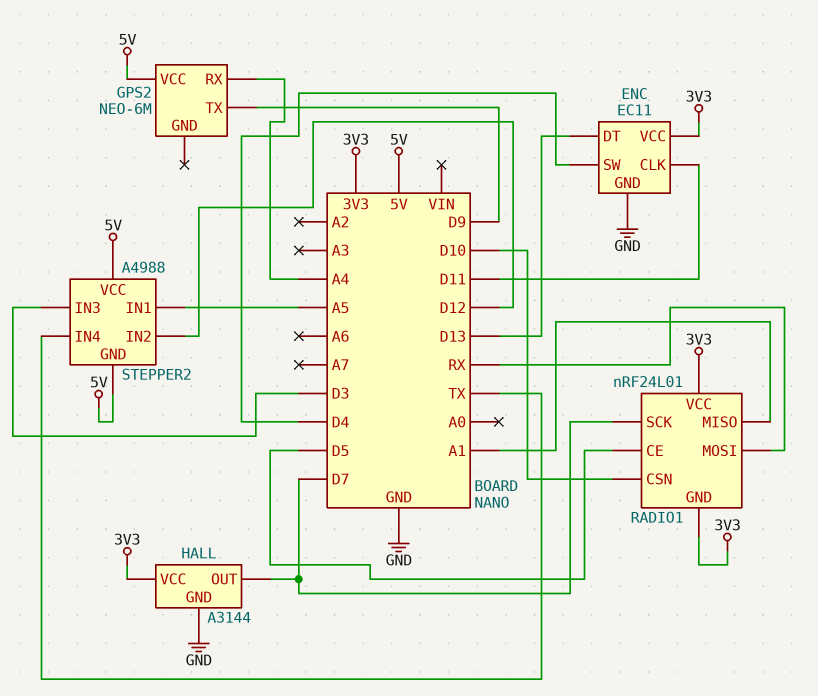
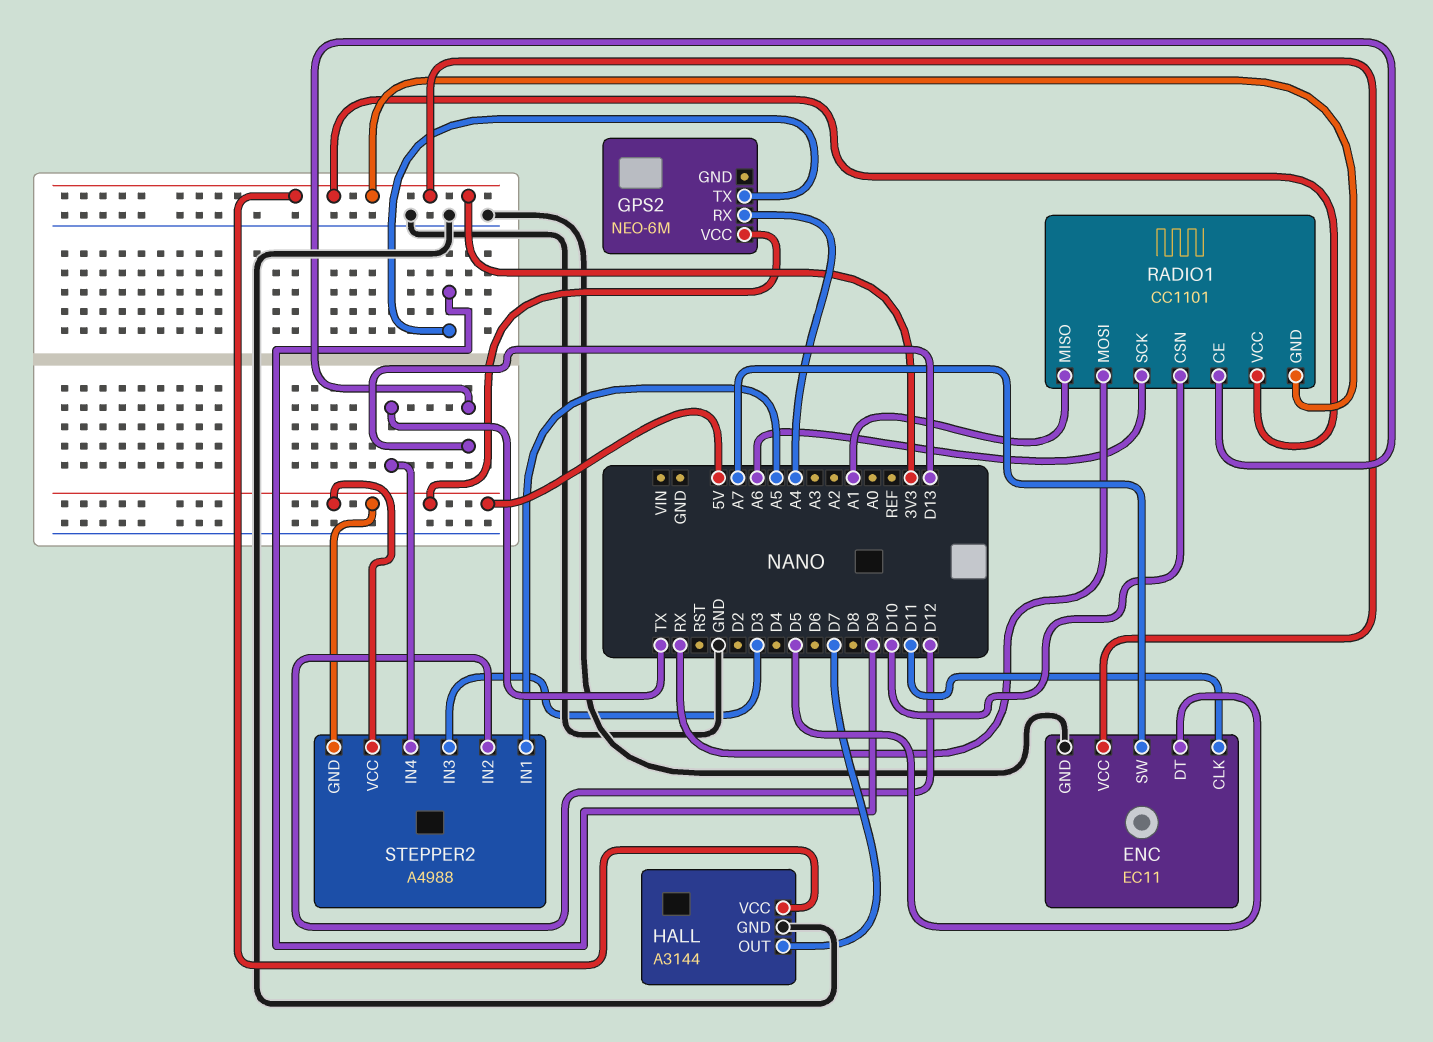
ENC pin DT: D13 -> D5
ENC pin SW: D4 -> A7
RADIO1: nRF24L01 -> CC1101
RADIO1 pin CE: D5 -> D13
RADIO1 pin SCK: D7 -> A6

